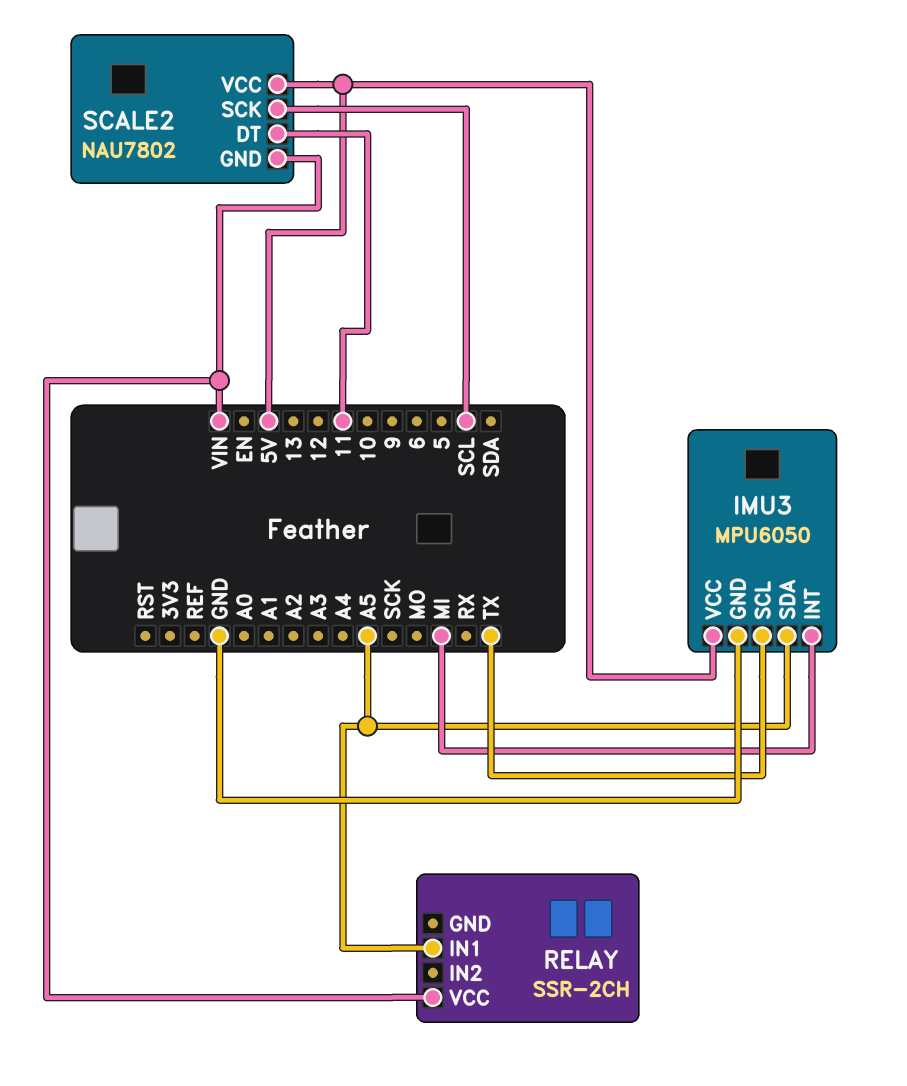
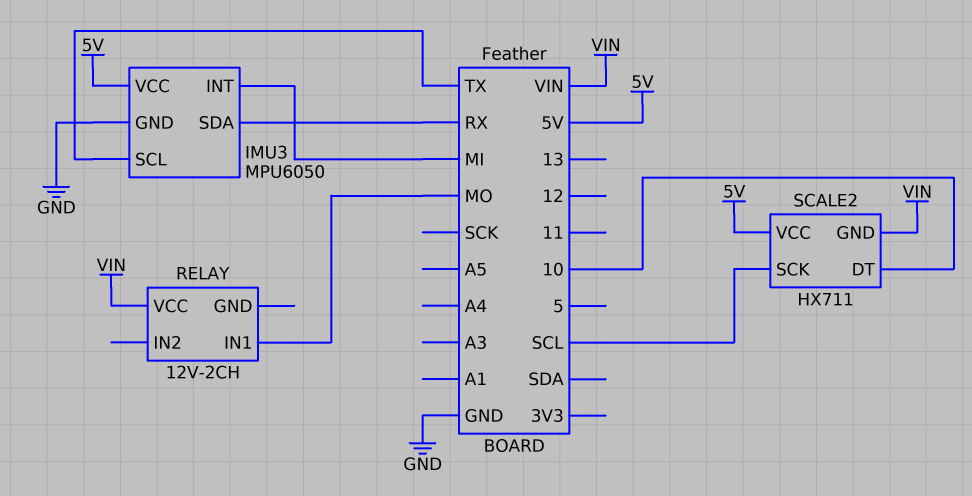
IMU3 pin SDA: A5 -> RX
RELAY: SSR-2CH -> 12V-2CH
RELAY pin IN1: A5 -> MO
SCALE2: NAU7802 -> HX711
SCALE2 pin DT: 11 -> 10

